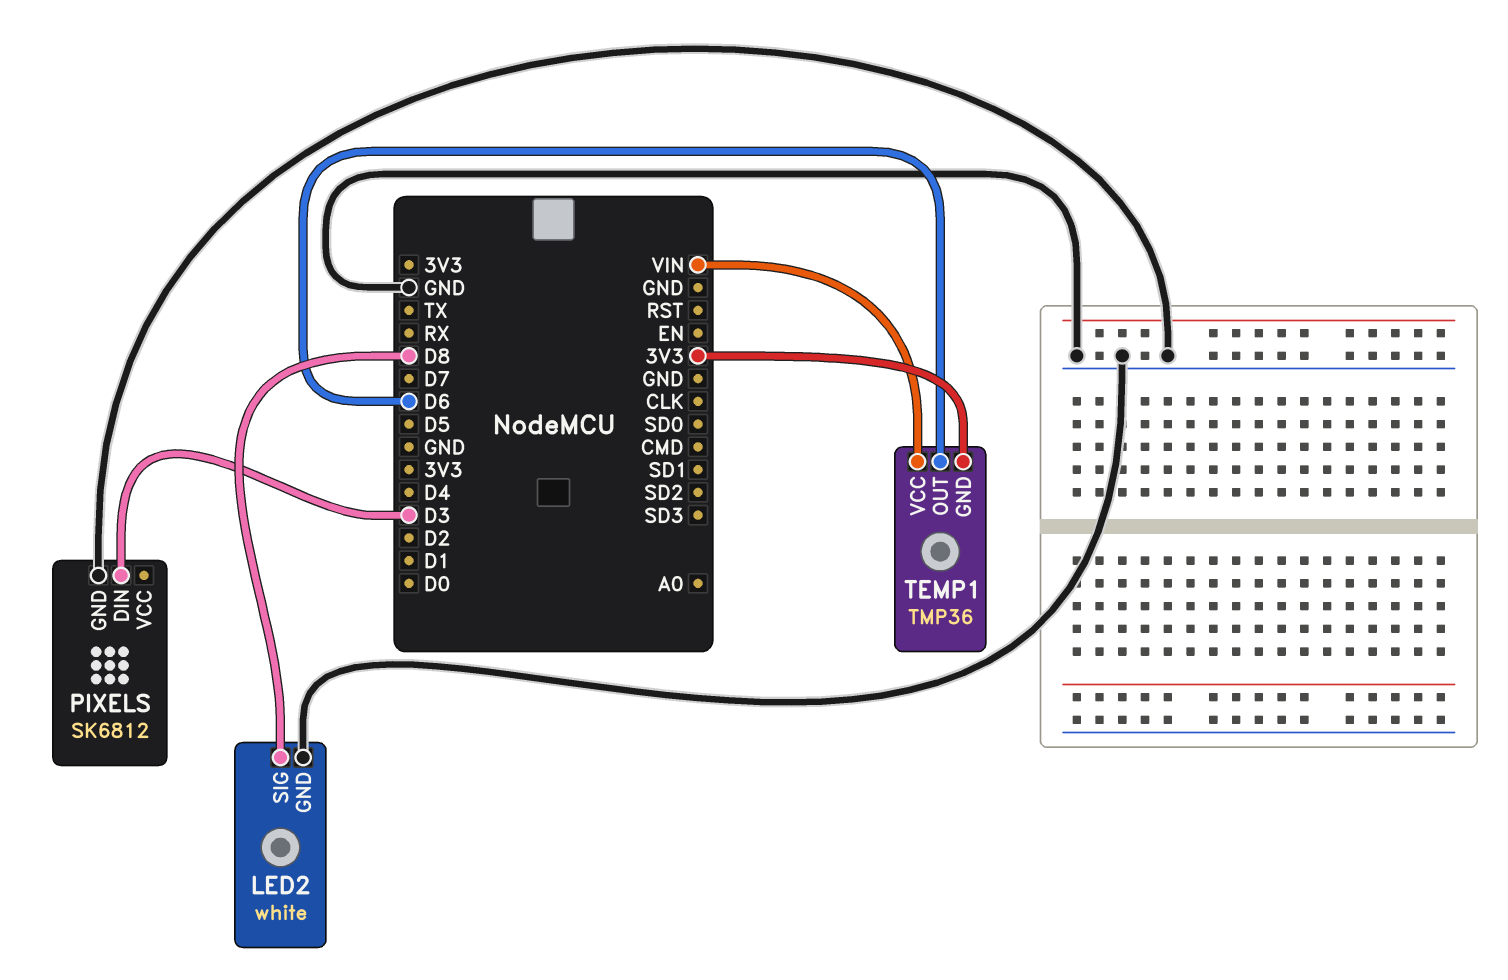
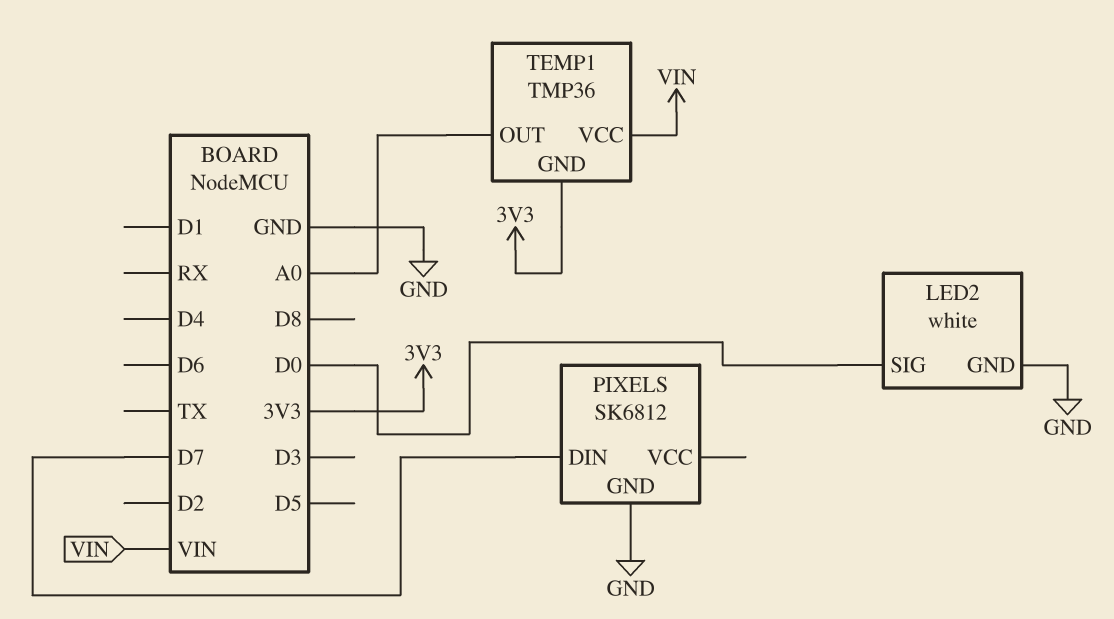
LED2 pin SIG: D8 -> D0
PIXELS pin DIN: D3 -> D7
TEMP1 pin OUT: D6 -> A0

